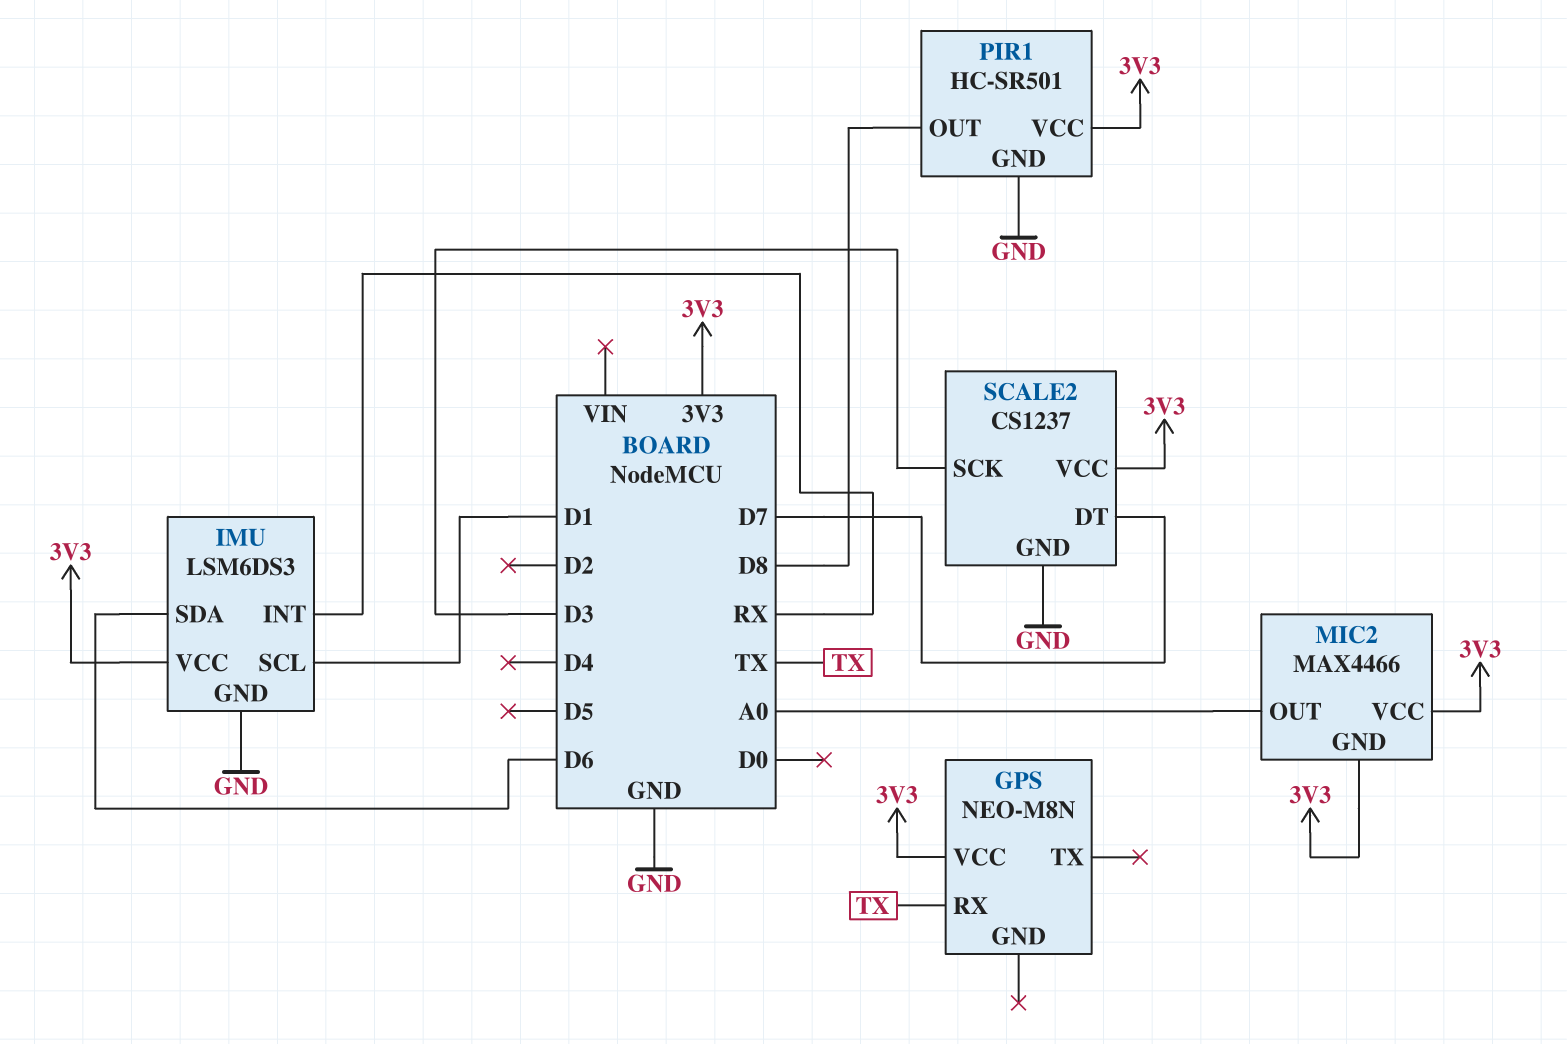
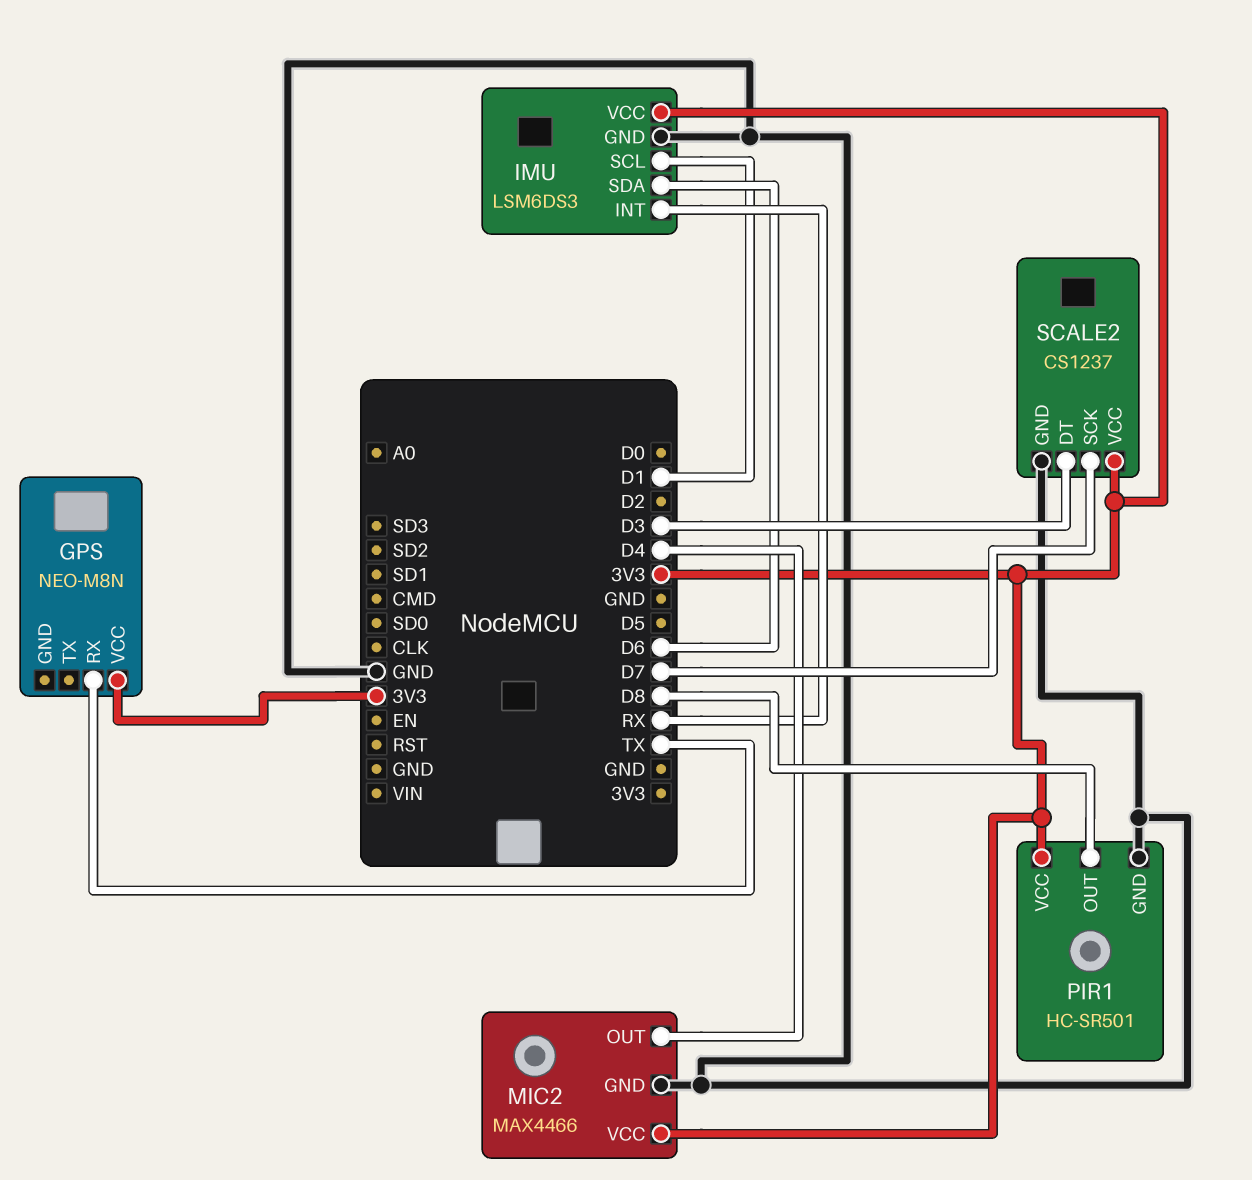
MIC2 pin GND: 3V3 -> GND
MIC2 pin OUT: A0 -> D4
SCALE2 pin DT: D7 -> D3
SCALE2 pin SCK: D3 -> D7

